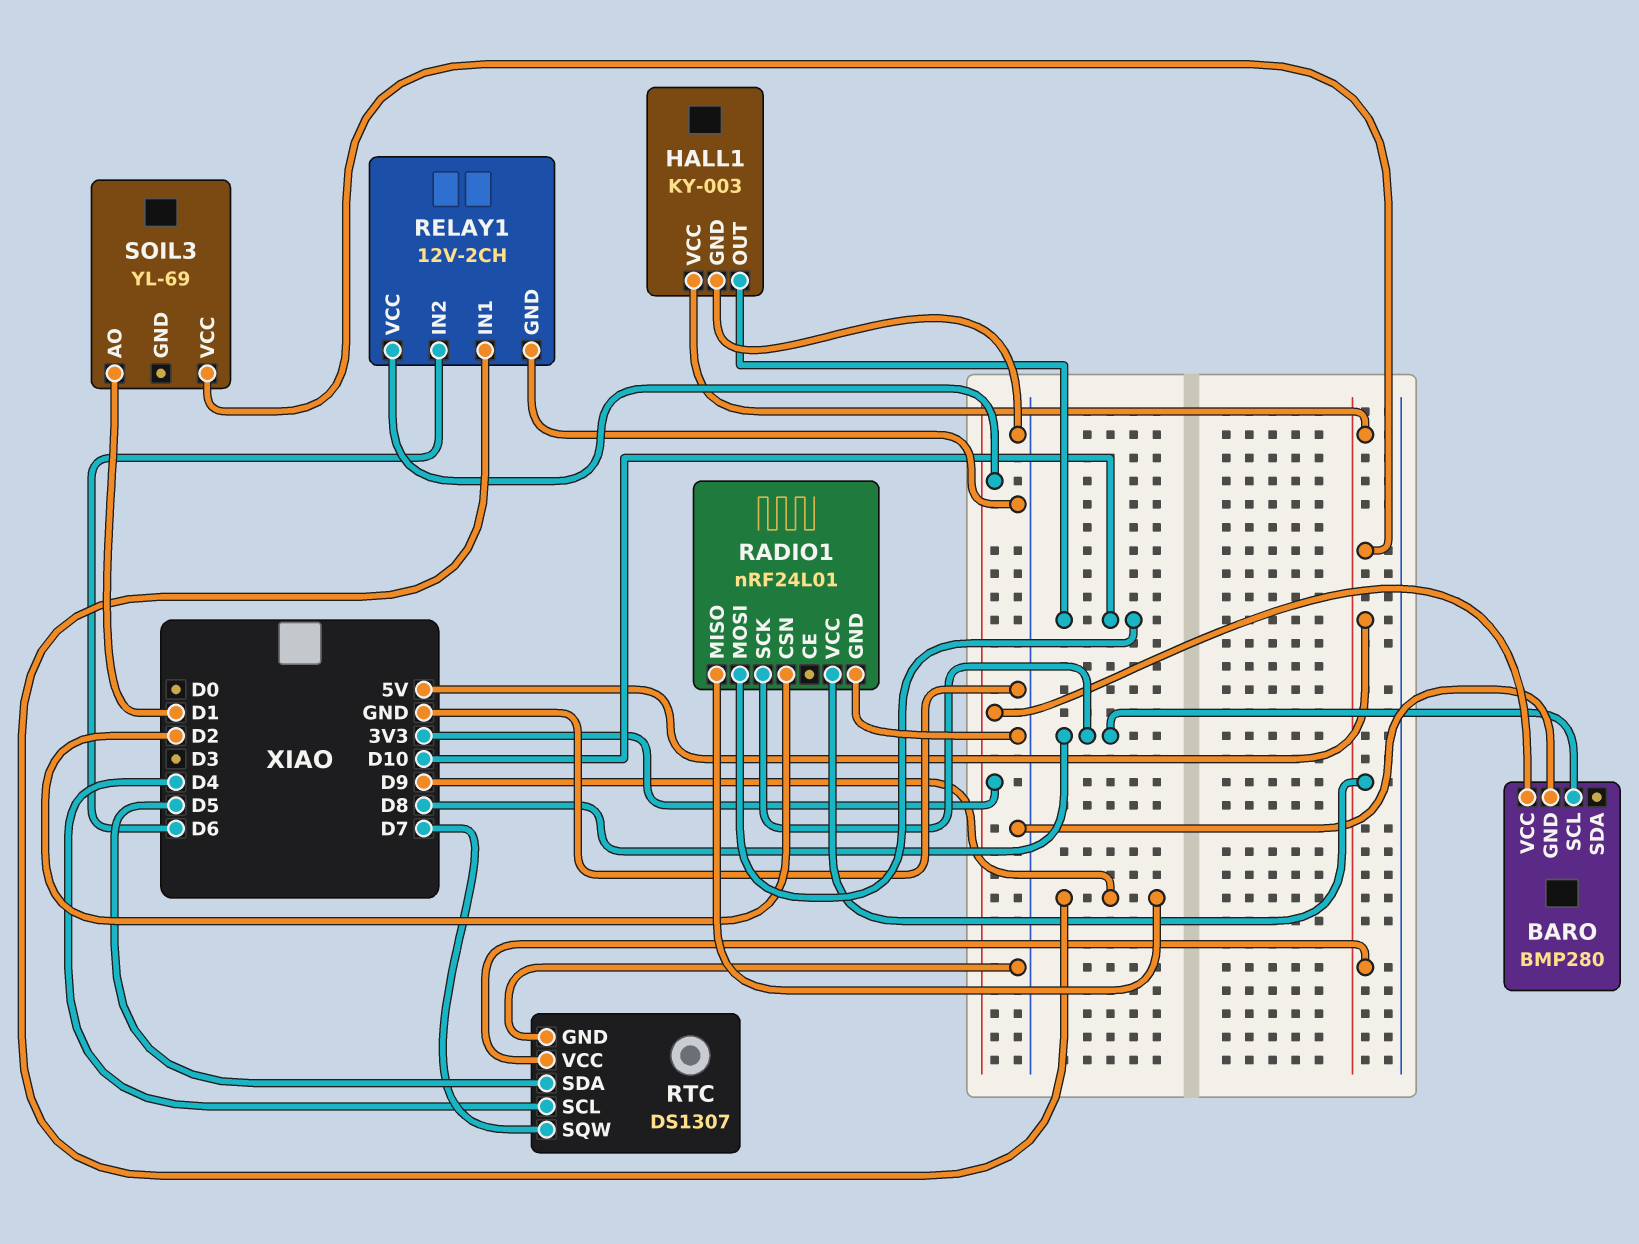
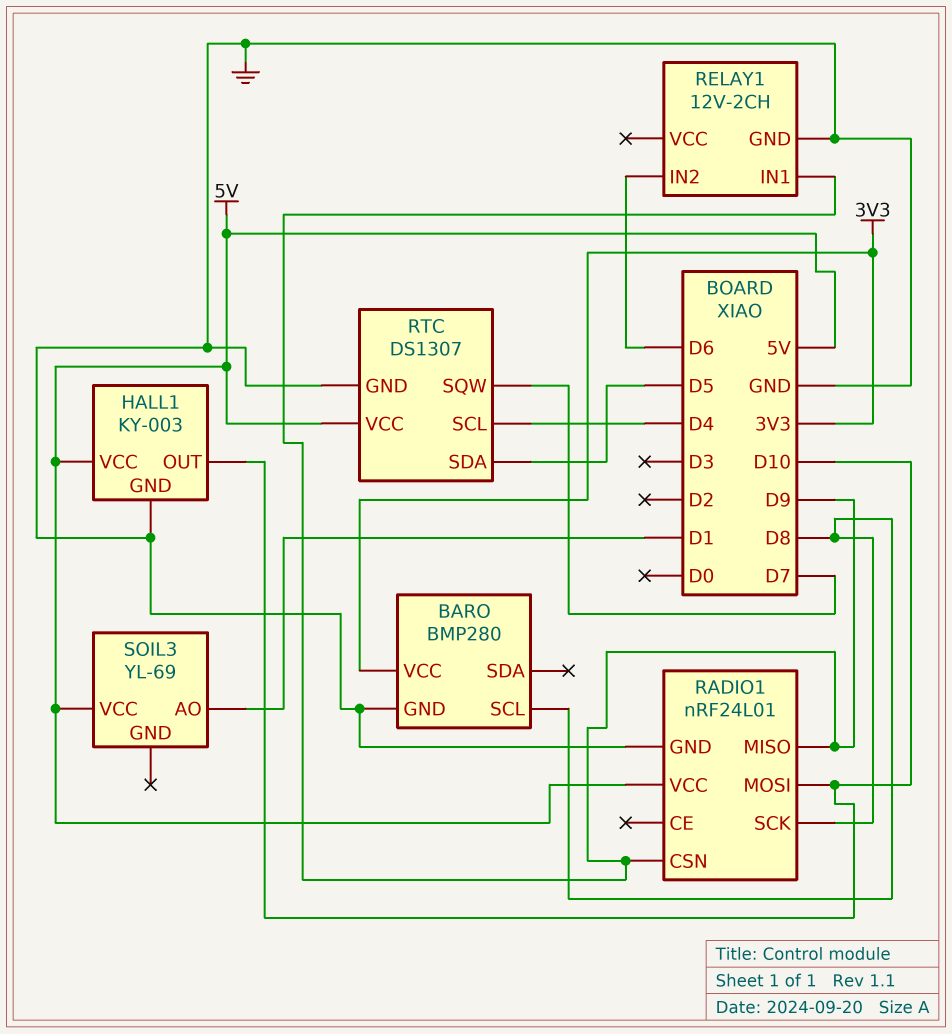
RADIO1 pin CSN: D2 -> D9
RELAY1 pin VCC: 3V3 -> none

